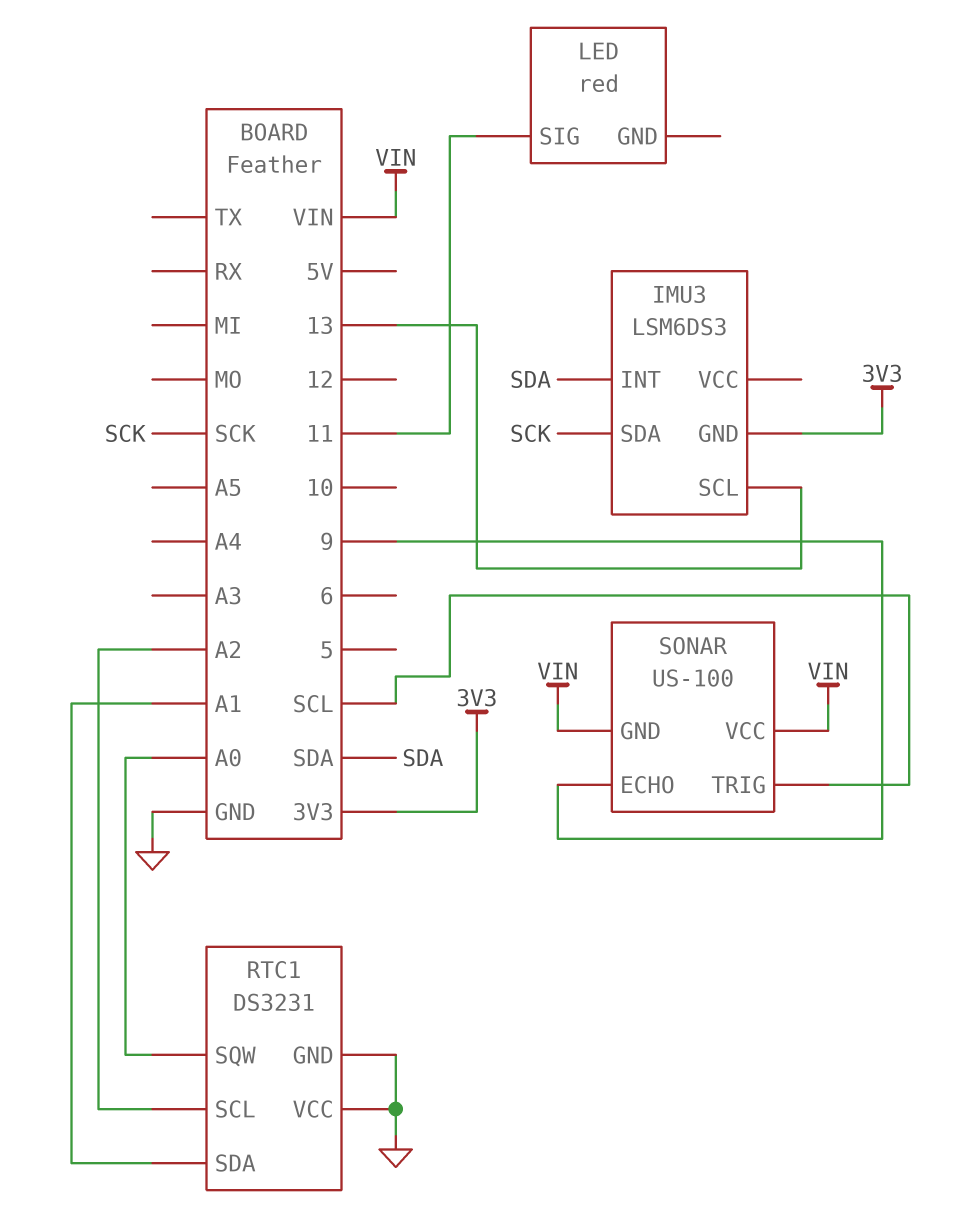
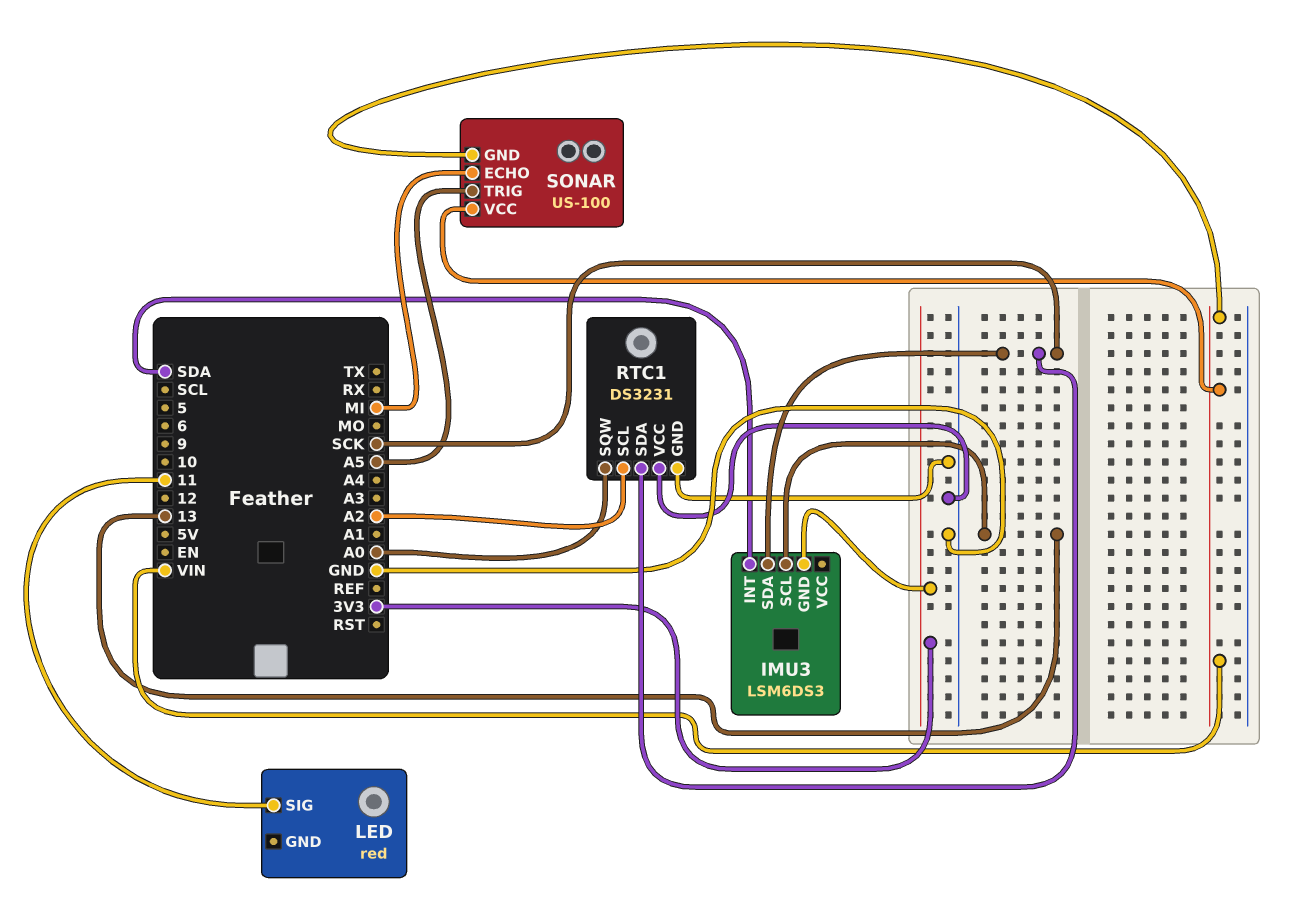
RTC1 pin SDA: A1 -> SCK
SONAR pin ECHO: 9 -> MI
SONAR pin TRIG: SCL -> A5

